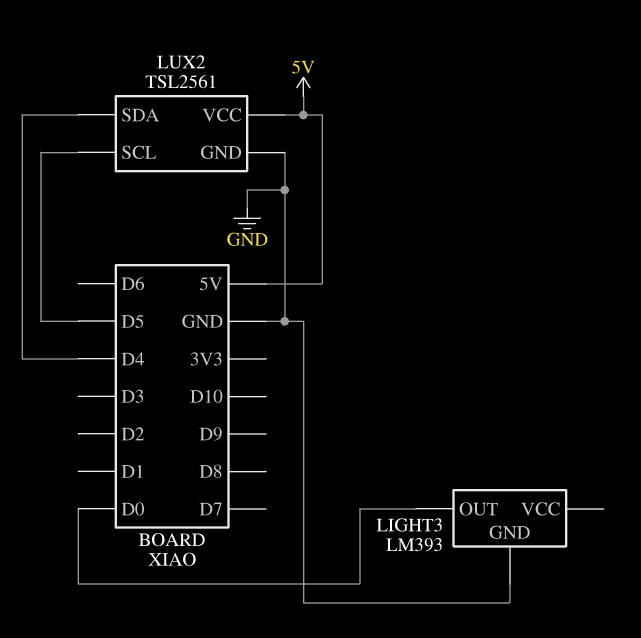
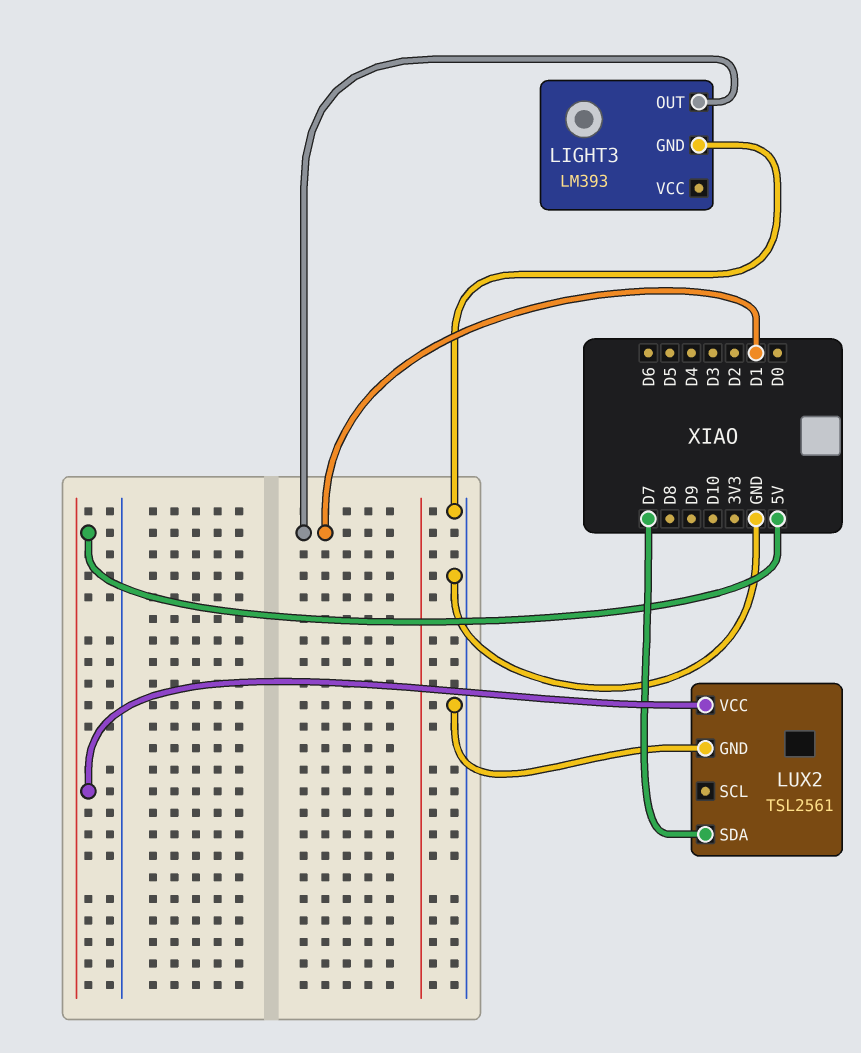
LIGHT3 pin OUT: D0 -> D1
LUX2 pin SCL: D5 -> none
LUX2 pin SDA: D4 -> D7

